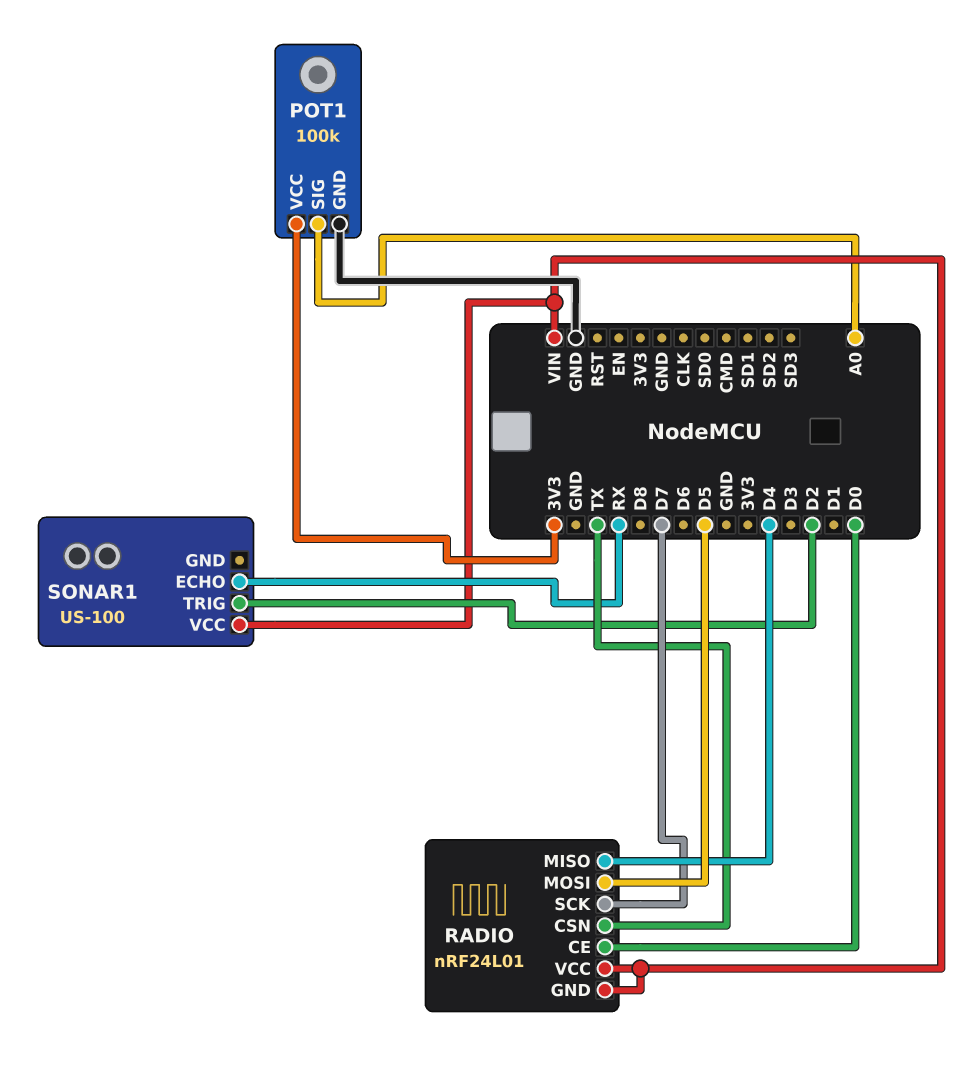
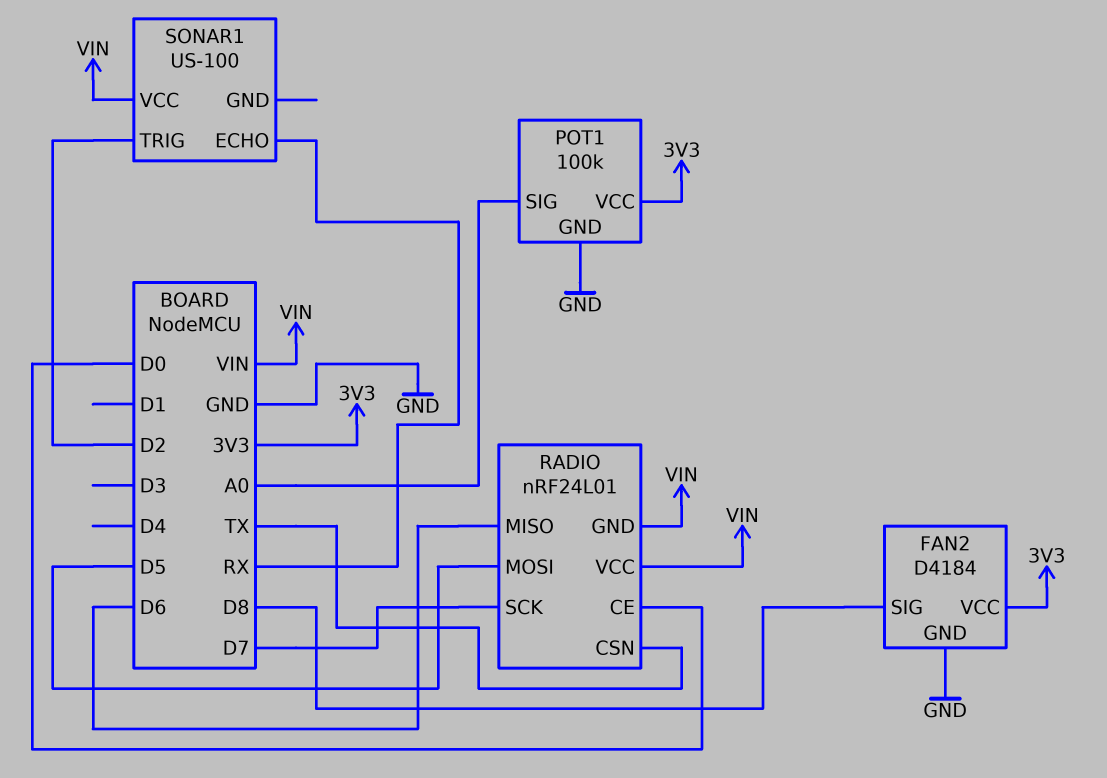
FAN2: none -> D4184
FAN2 pin GND: none -> GND
FAN2 pin SIG: none -> D8
FAN2 pin VCC: none -> 3V3
RADIO pin MISO: D4 -> D6

